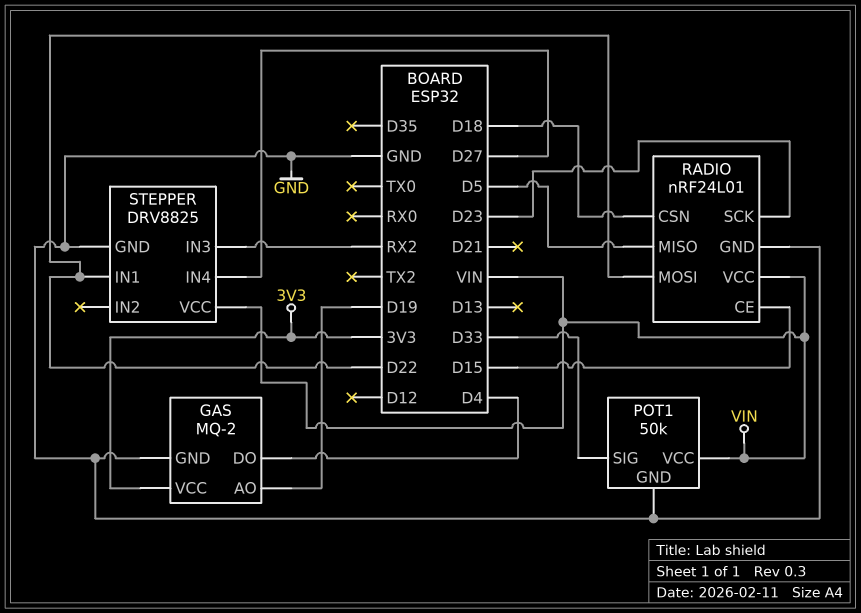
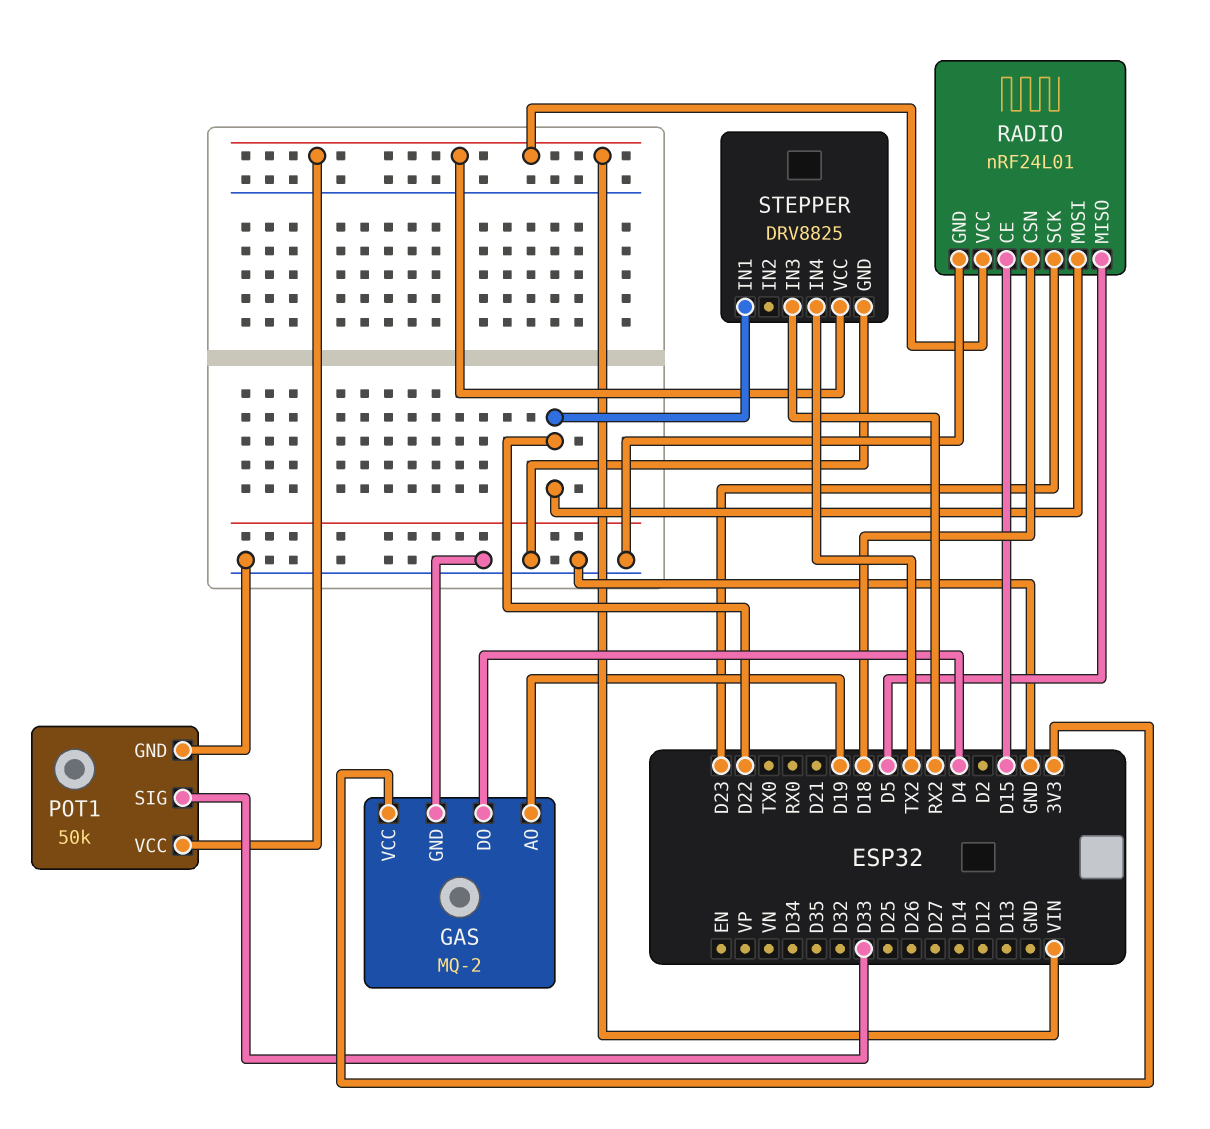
STEPPER pin IN4: D27 -> TX2

